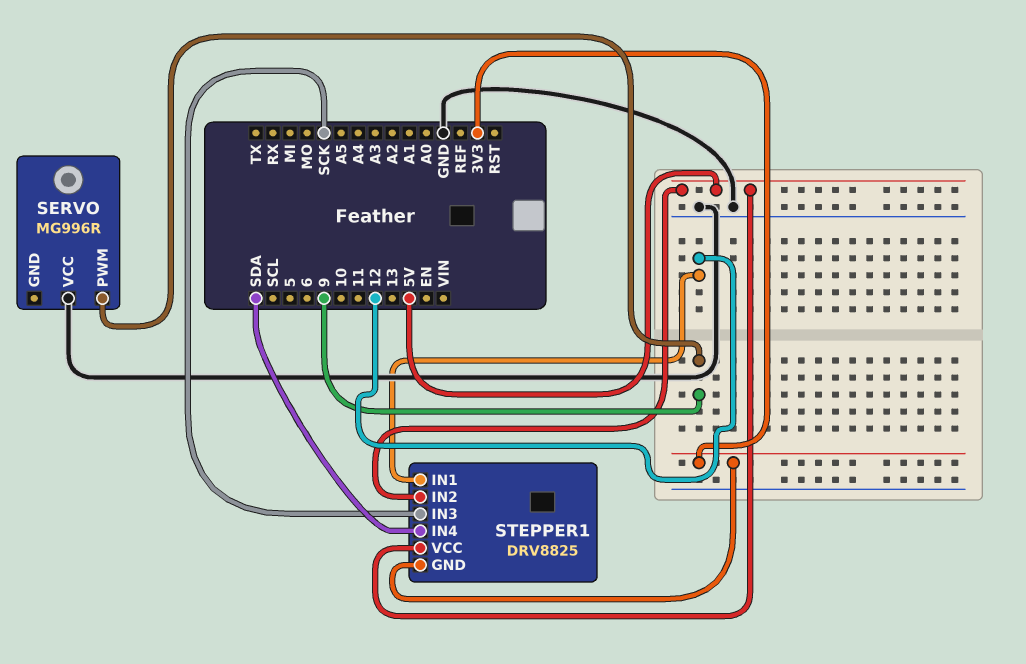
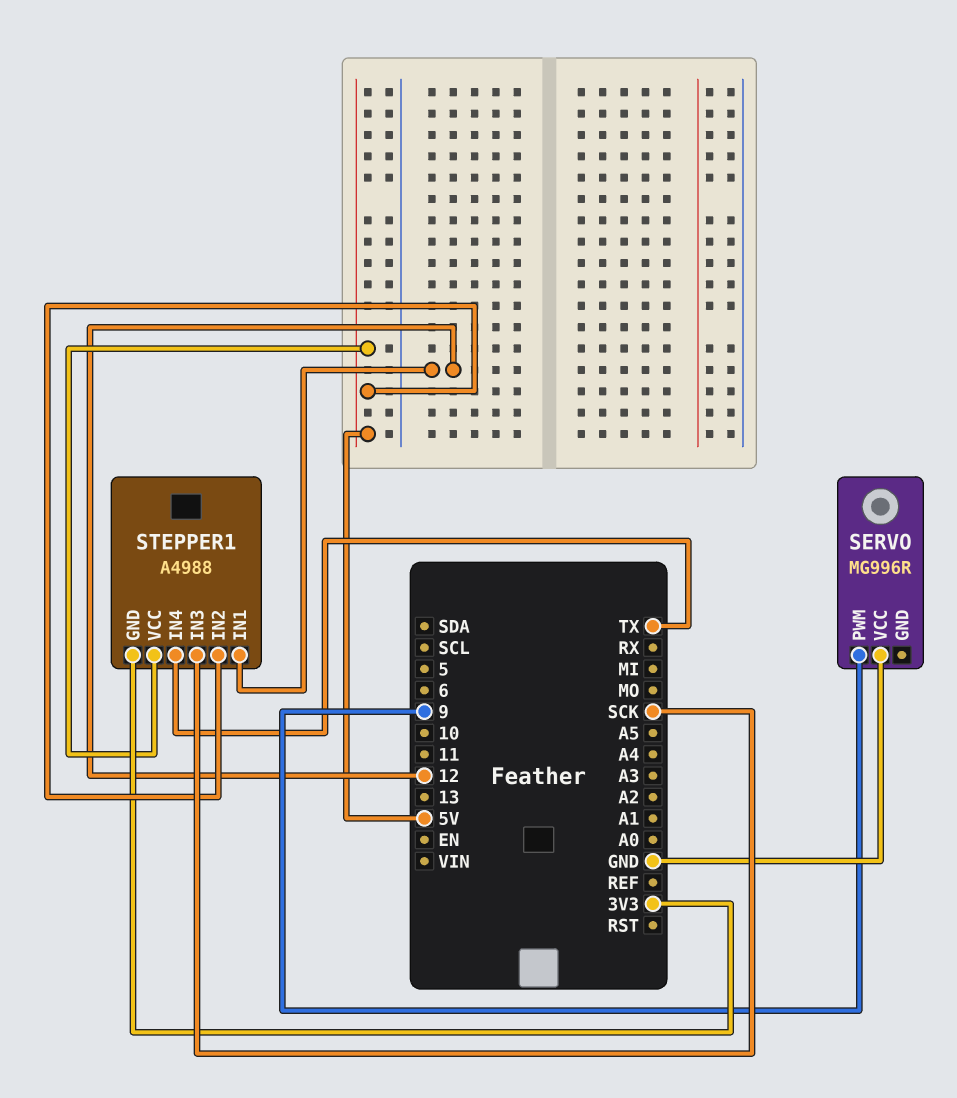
STEPPER1: DRV8825 -> A4988
STEPPER1 pin IN4: SDA -> TX

